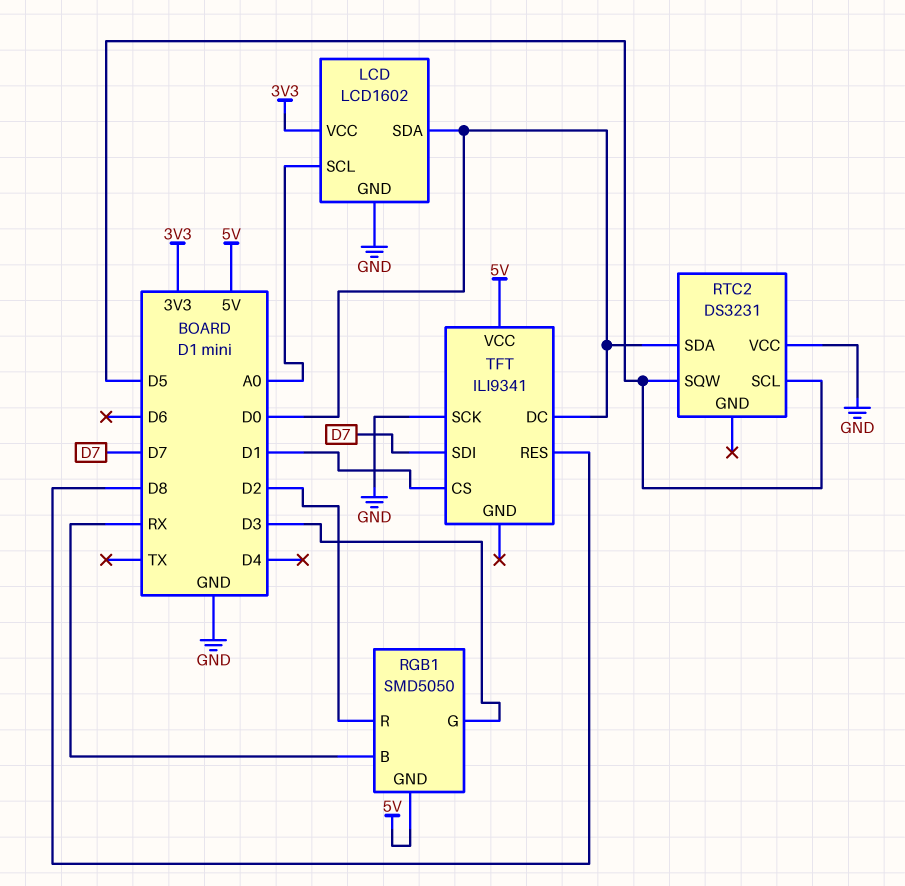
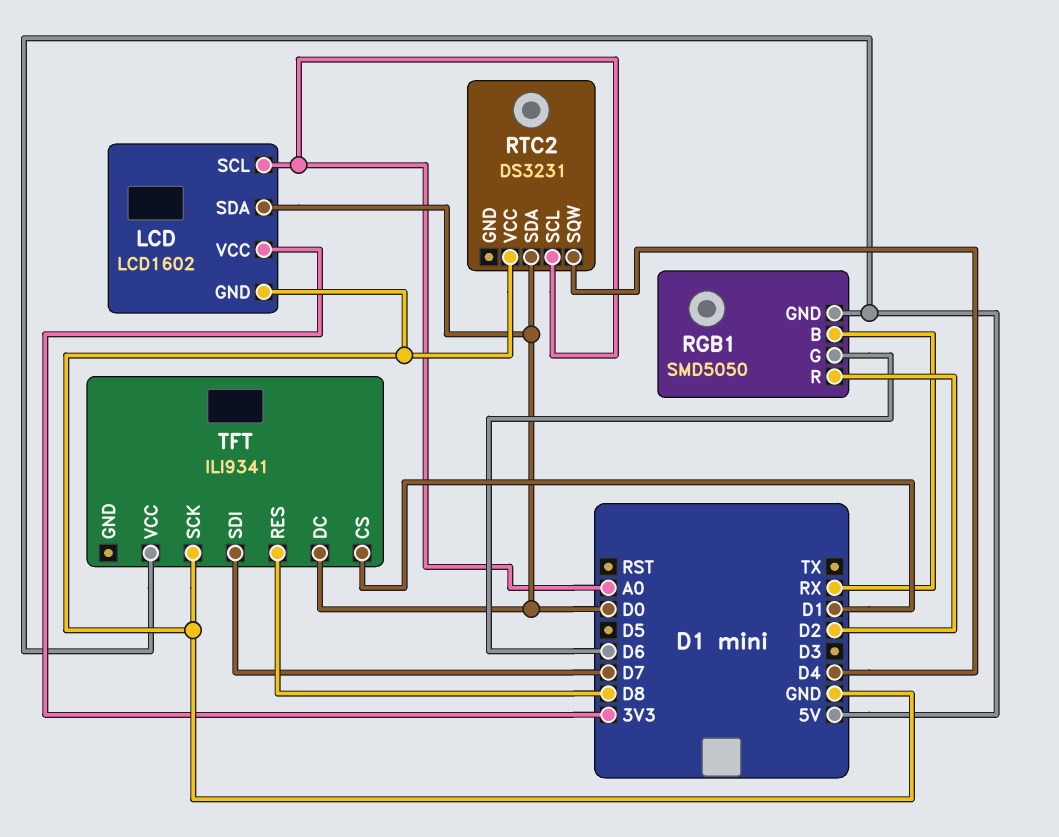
RGB1 pin G: D3 -> D6
RTC2 pin SCL: D5 -> A0
RTC2 pin SQW: D5 -> D4

